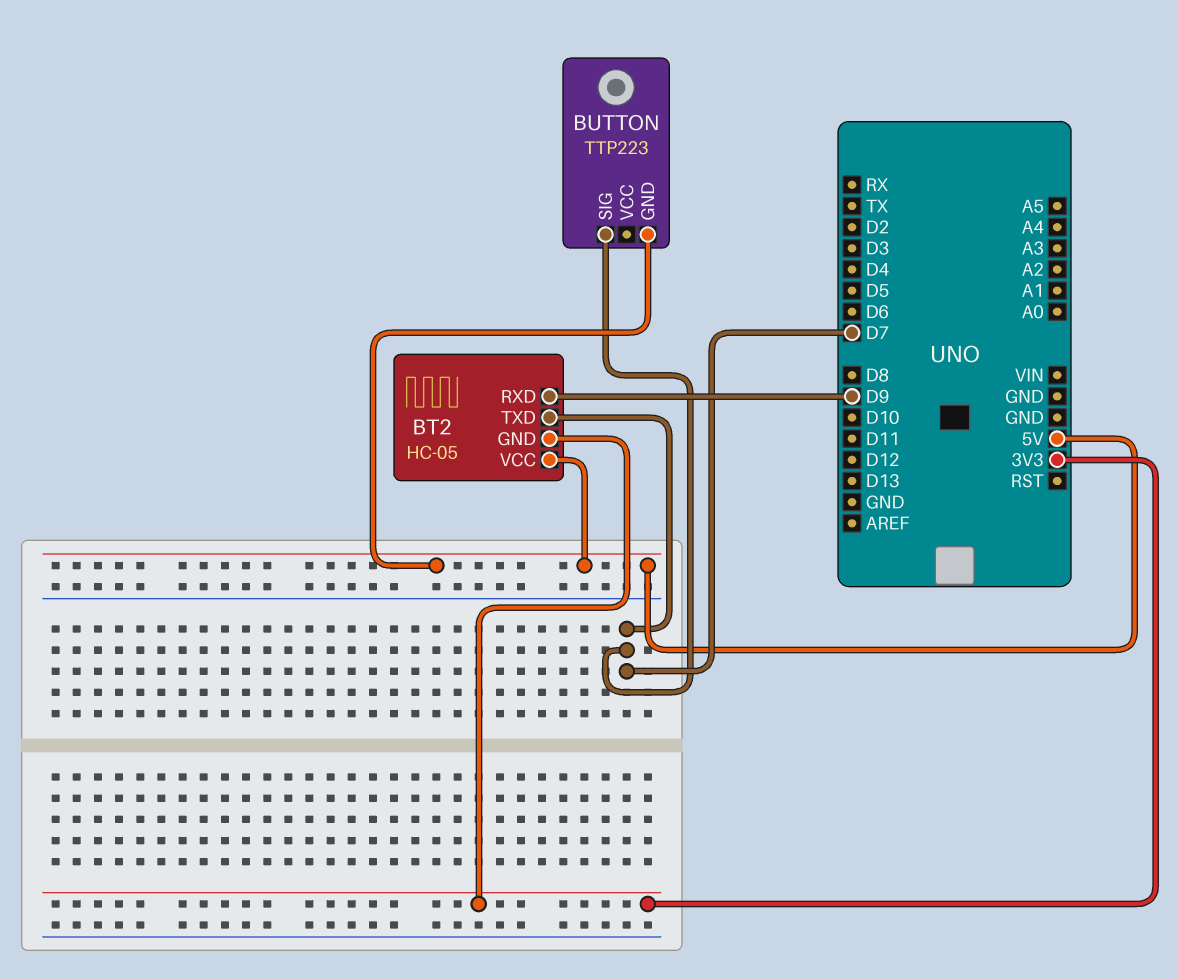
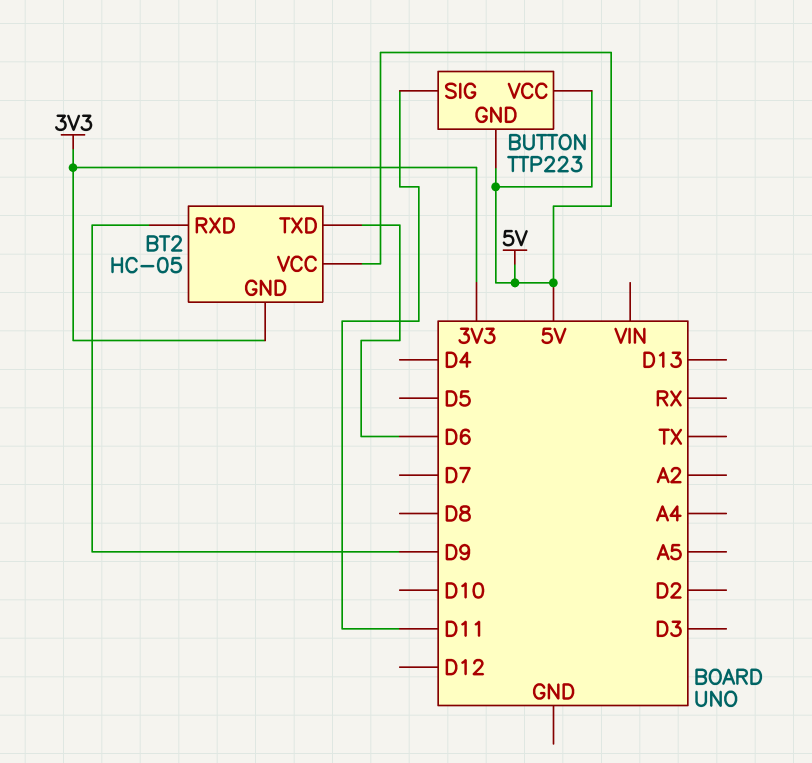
BT2 pin TXD: D7 -> D6
BUTTON pin SIG: D7 -> D11
BUTTON pin VCC: none -> 5V

